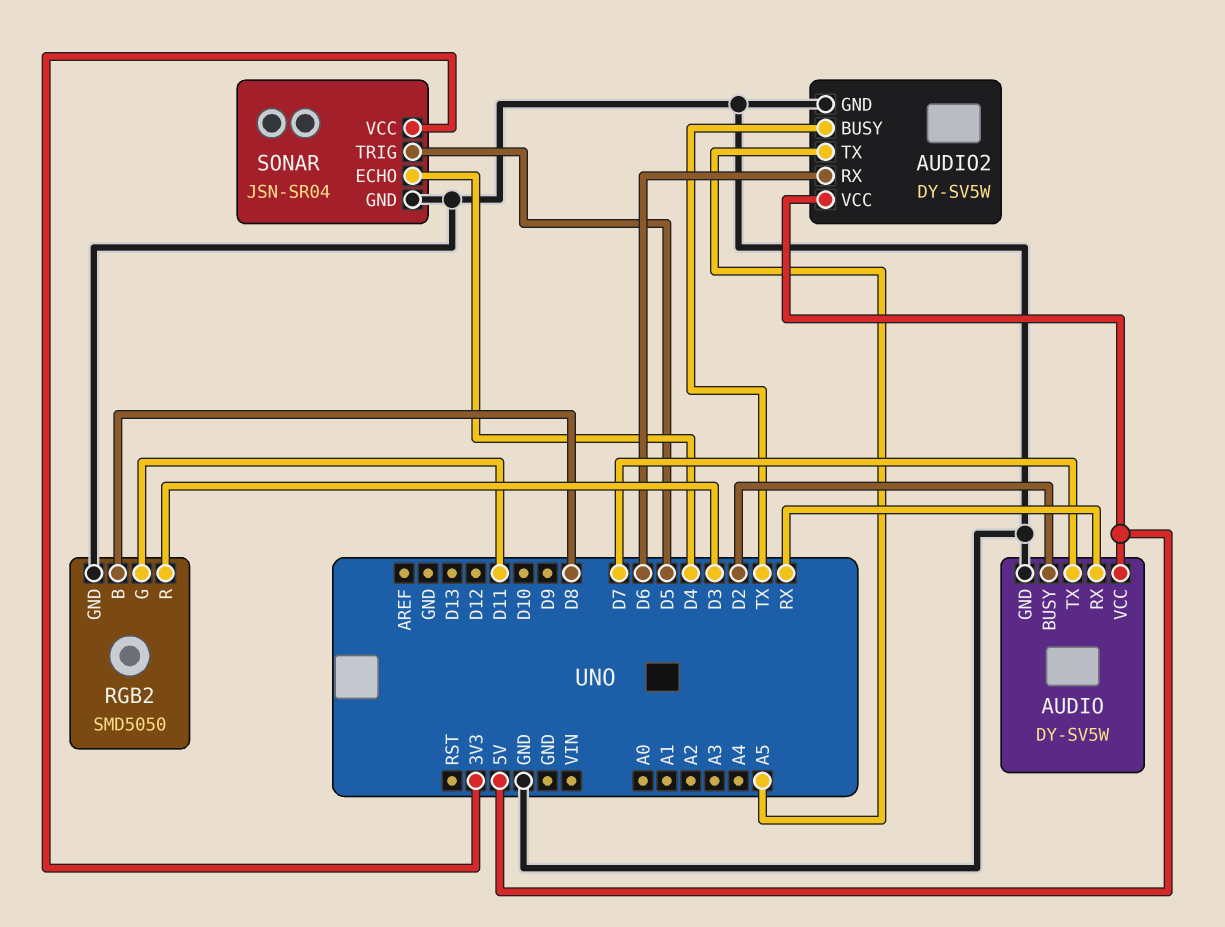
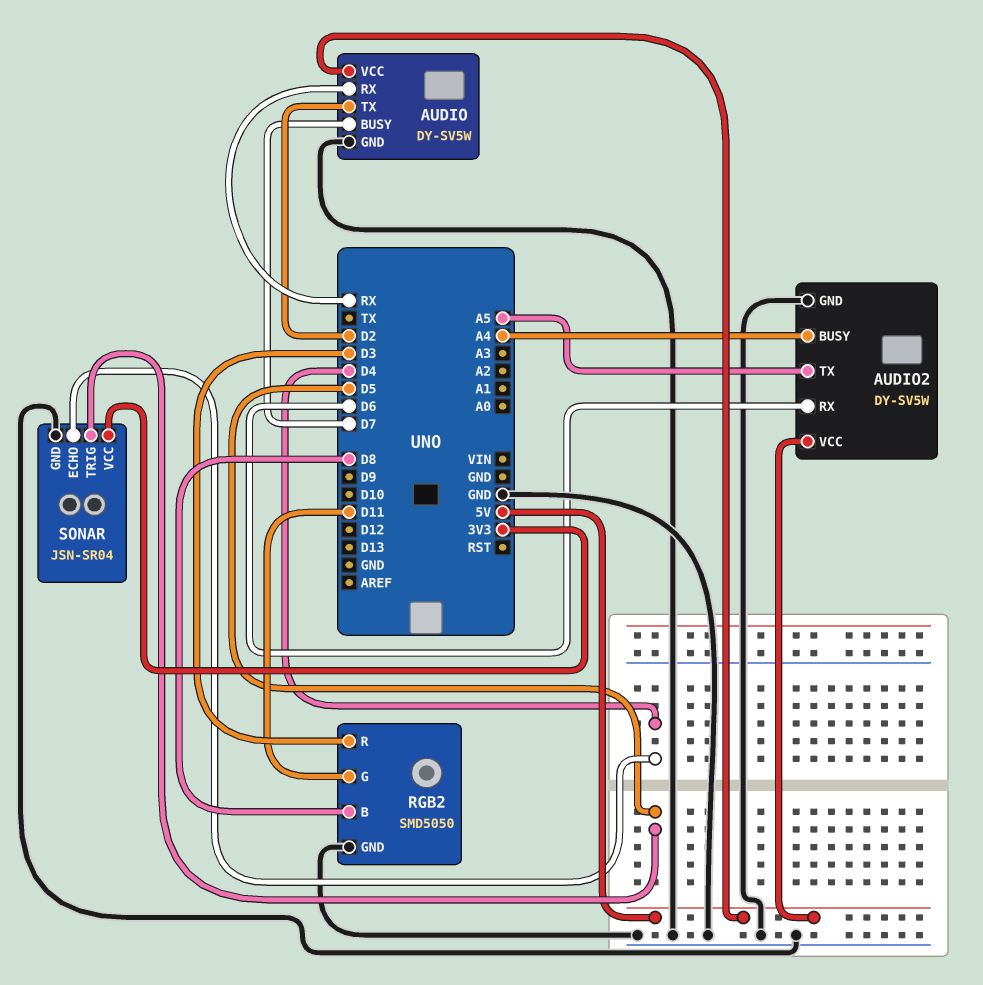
AUDIO pin BUSY: D2 -> D7
AUDIO pin TX: D7 -> D2
AUDIO2 pin BUSY: TX -> A4

